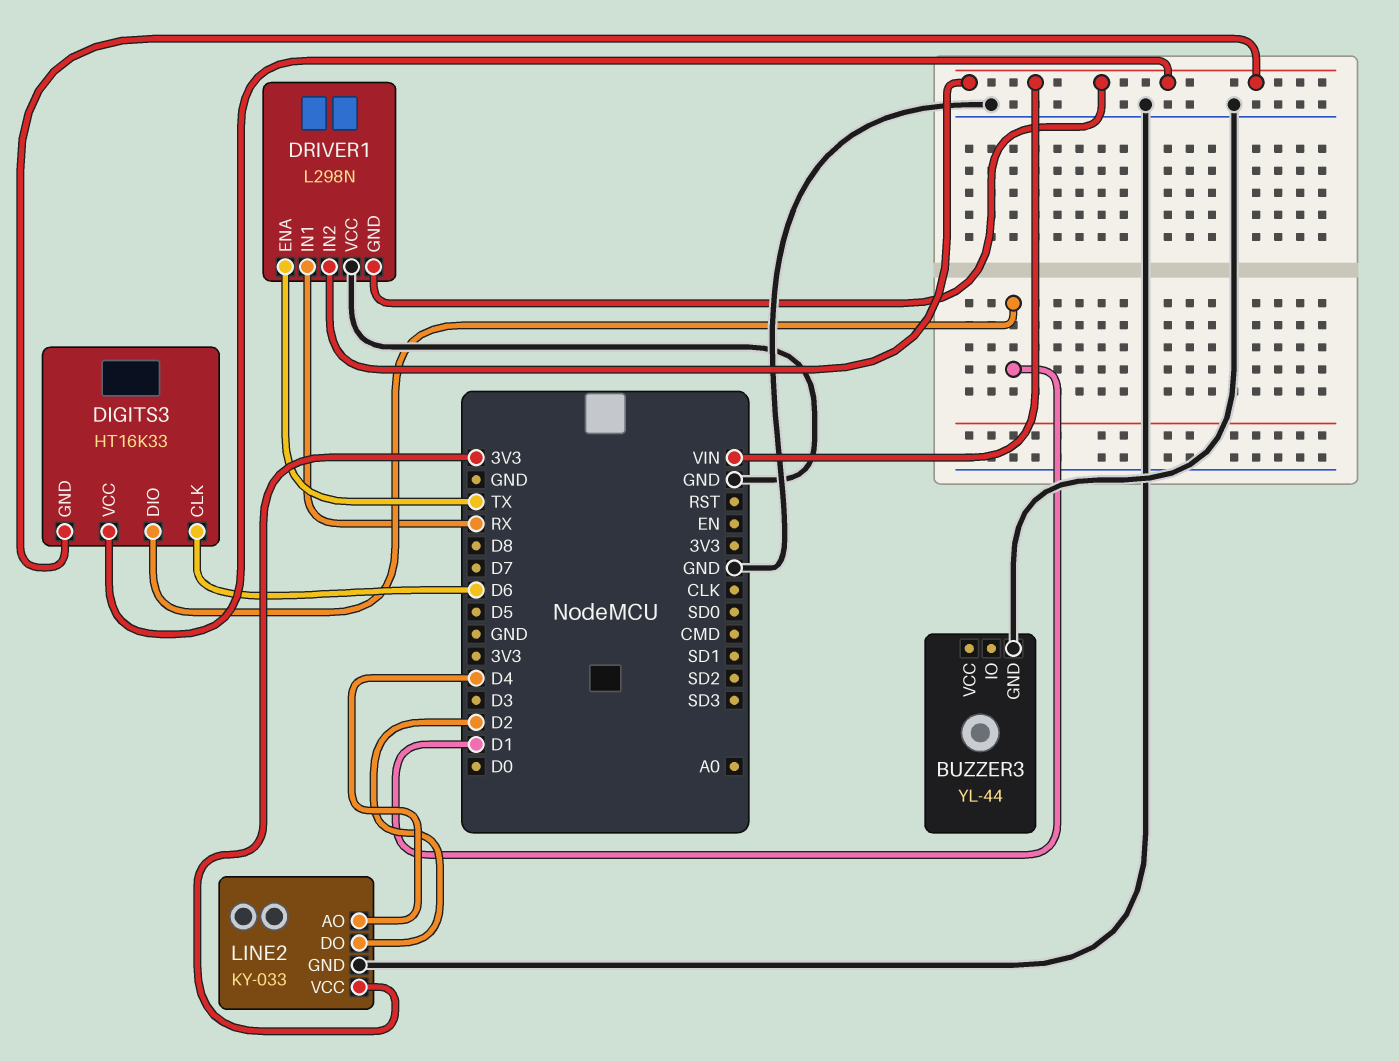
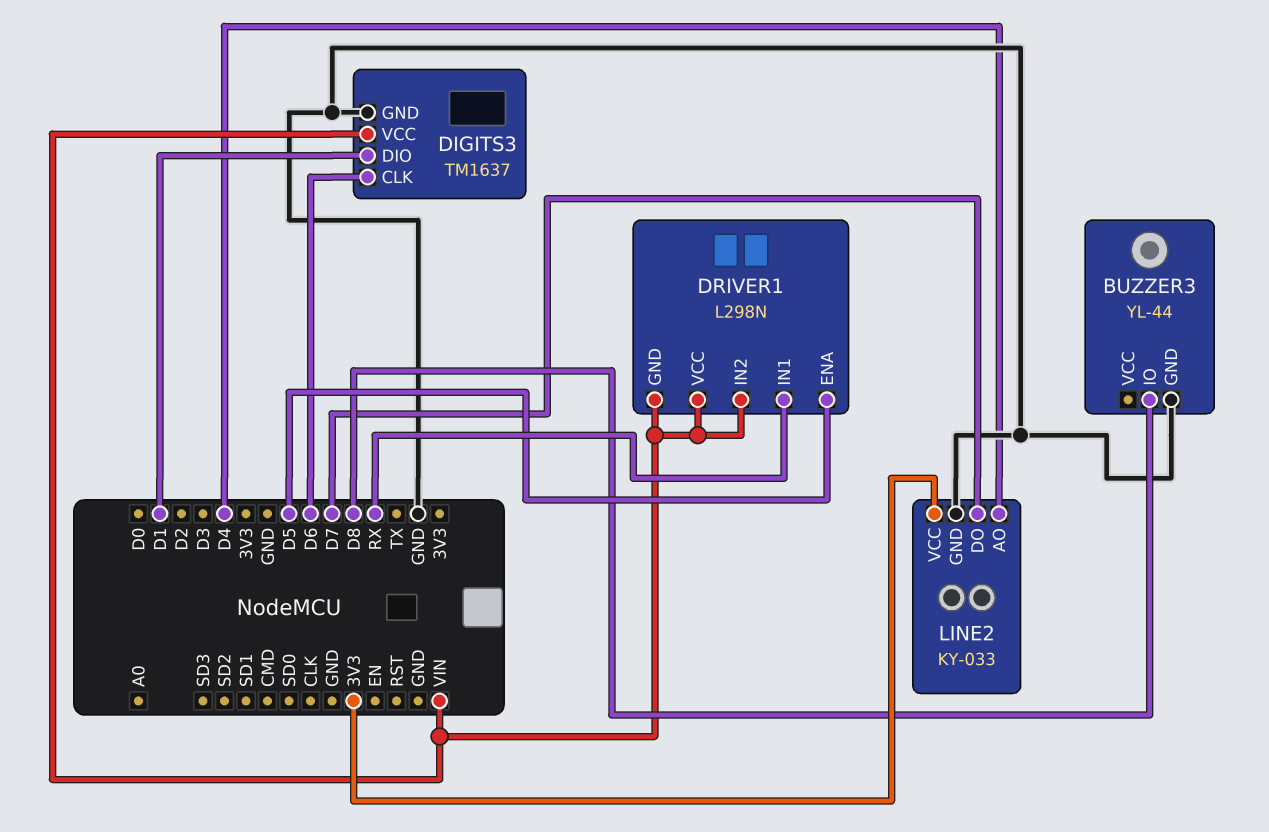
BUZZER3 pin IO: none -> D8
DIGITS3: HT16K33 -> TM1637
DIGITS3 pin GND: VIN -> GND
DRIVER1 pin ENA: TX -> D5
DRIVER1 pin VCC: GND -> VIN
LINE2 pin DO: D2 -> D7

